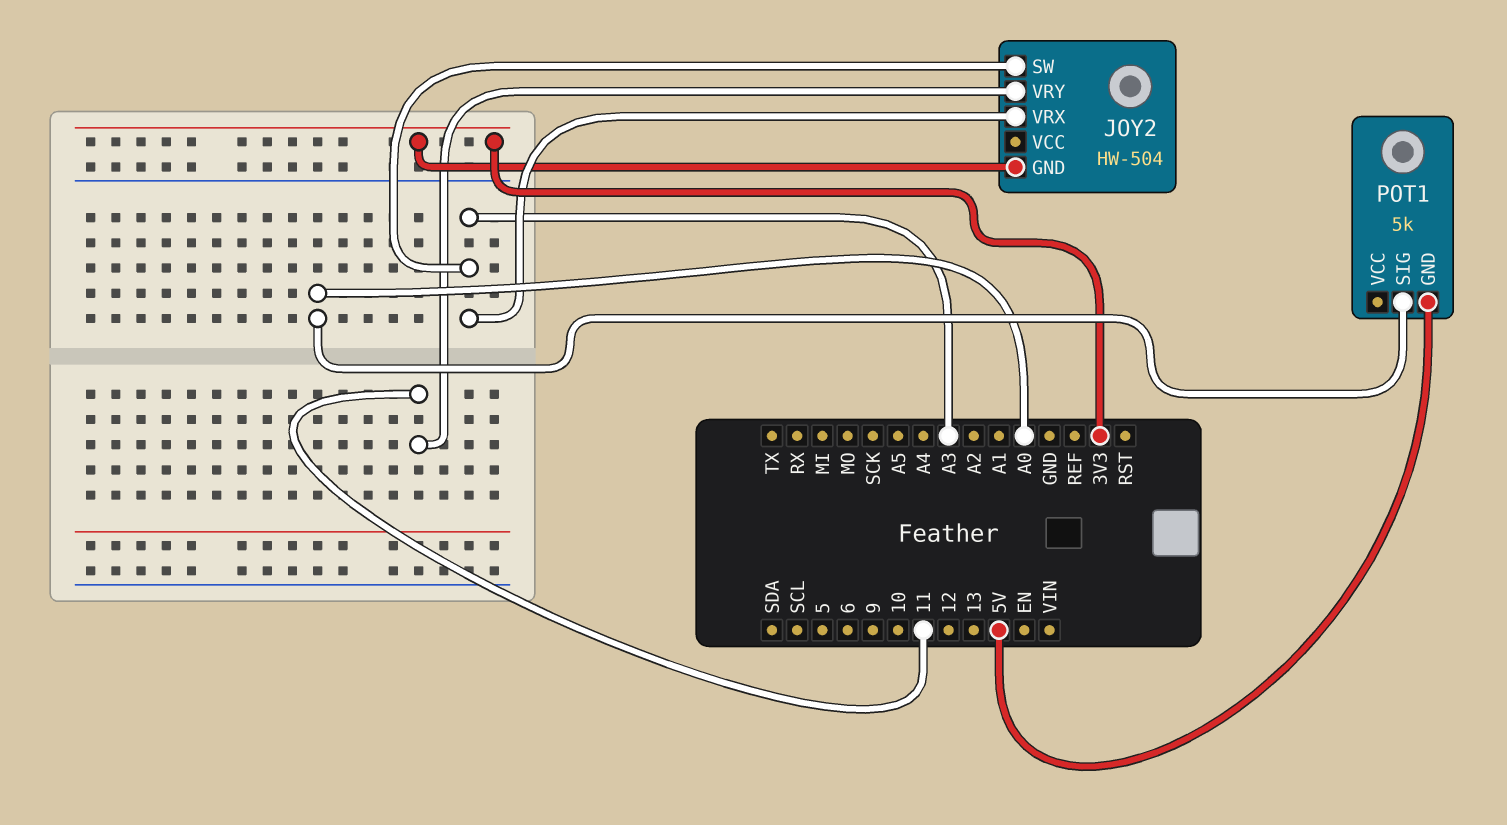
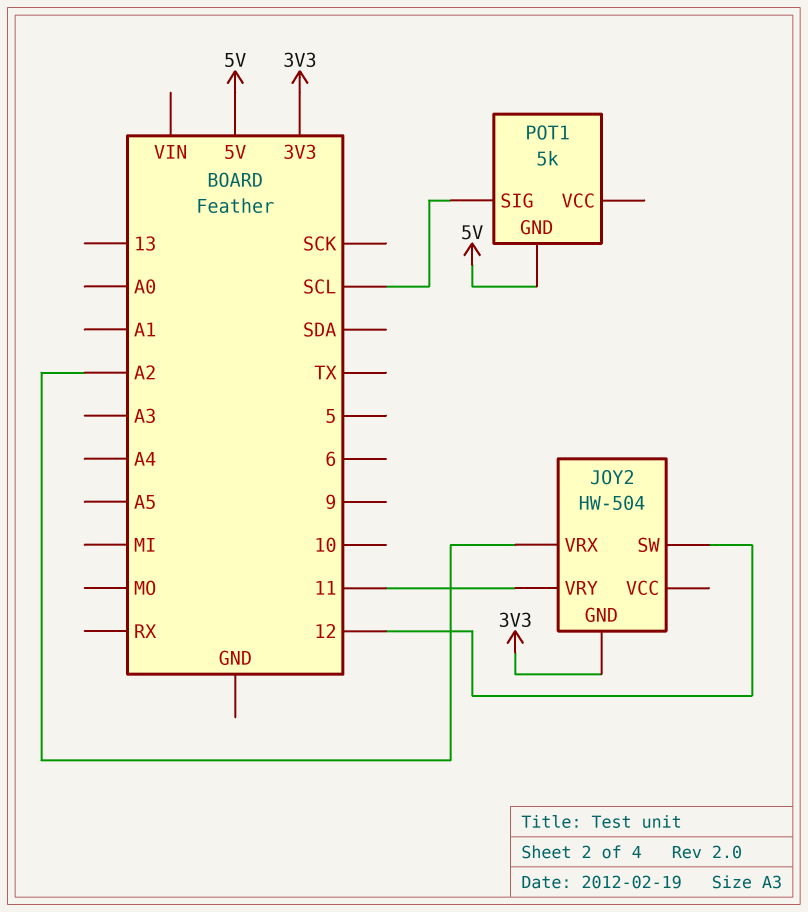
JOY2 pin SW: A3 -> 12
JOY2 pin VRX: A3 -> A2
POT1 pin SIG: A0 -> SCL

